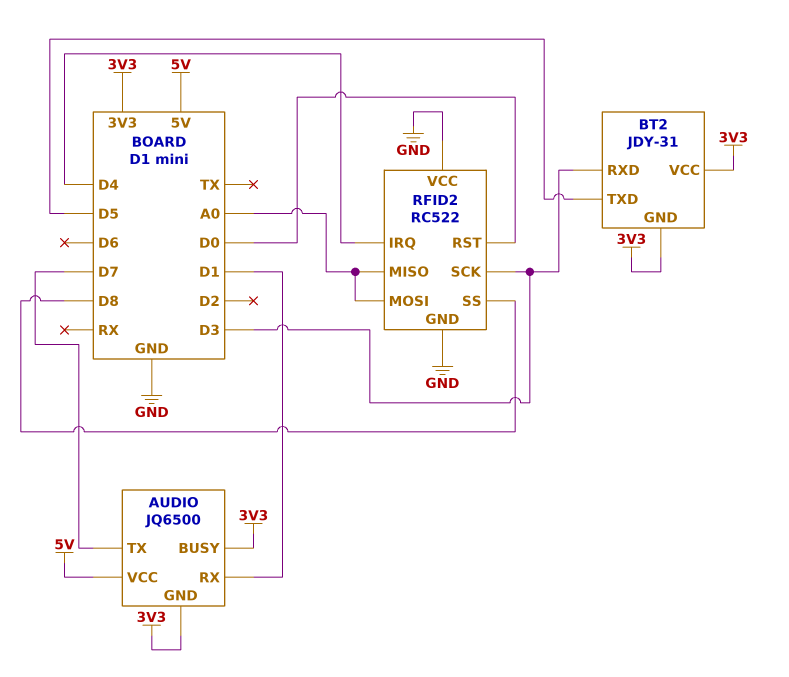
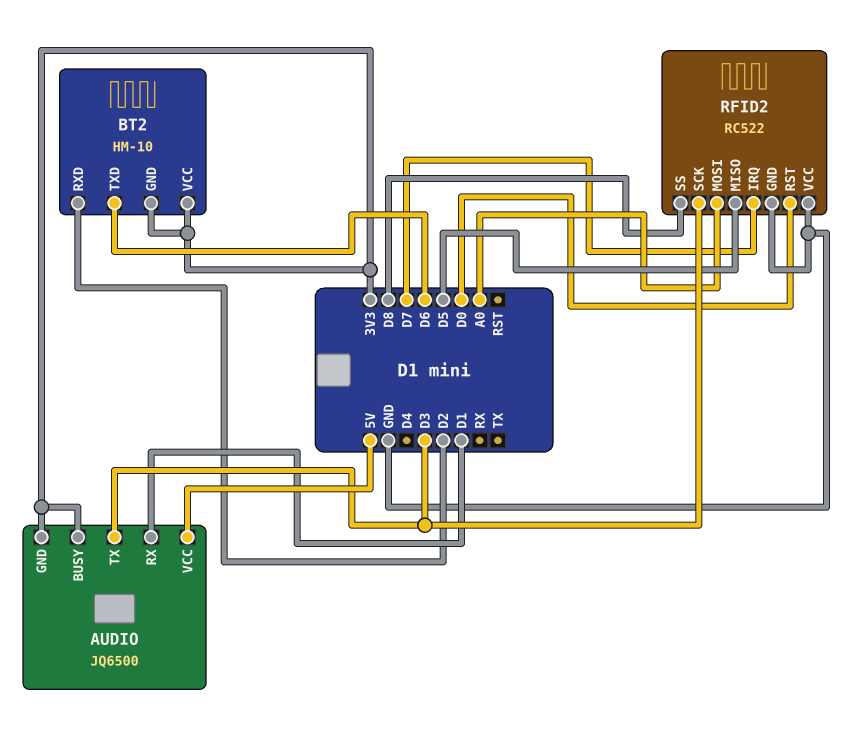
AUDIO pin TX: D7 -> D3
BT2: JDY-31 -> HM-10
BT2 pin RXD: D3 -> D2
BT2 pin TXD: D5 -> D6
RFID2 pin IRQ: D4 -> D7
RFID2 pin MISO: A0 -> D5

